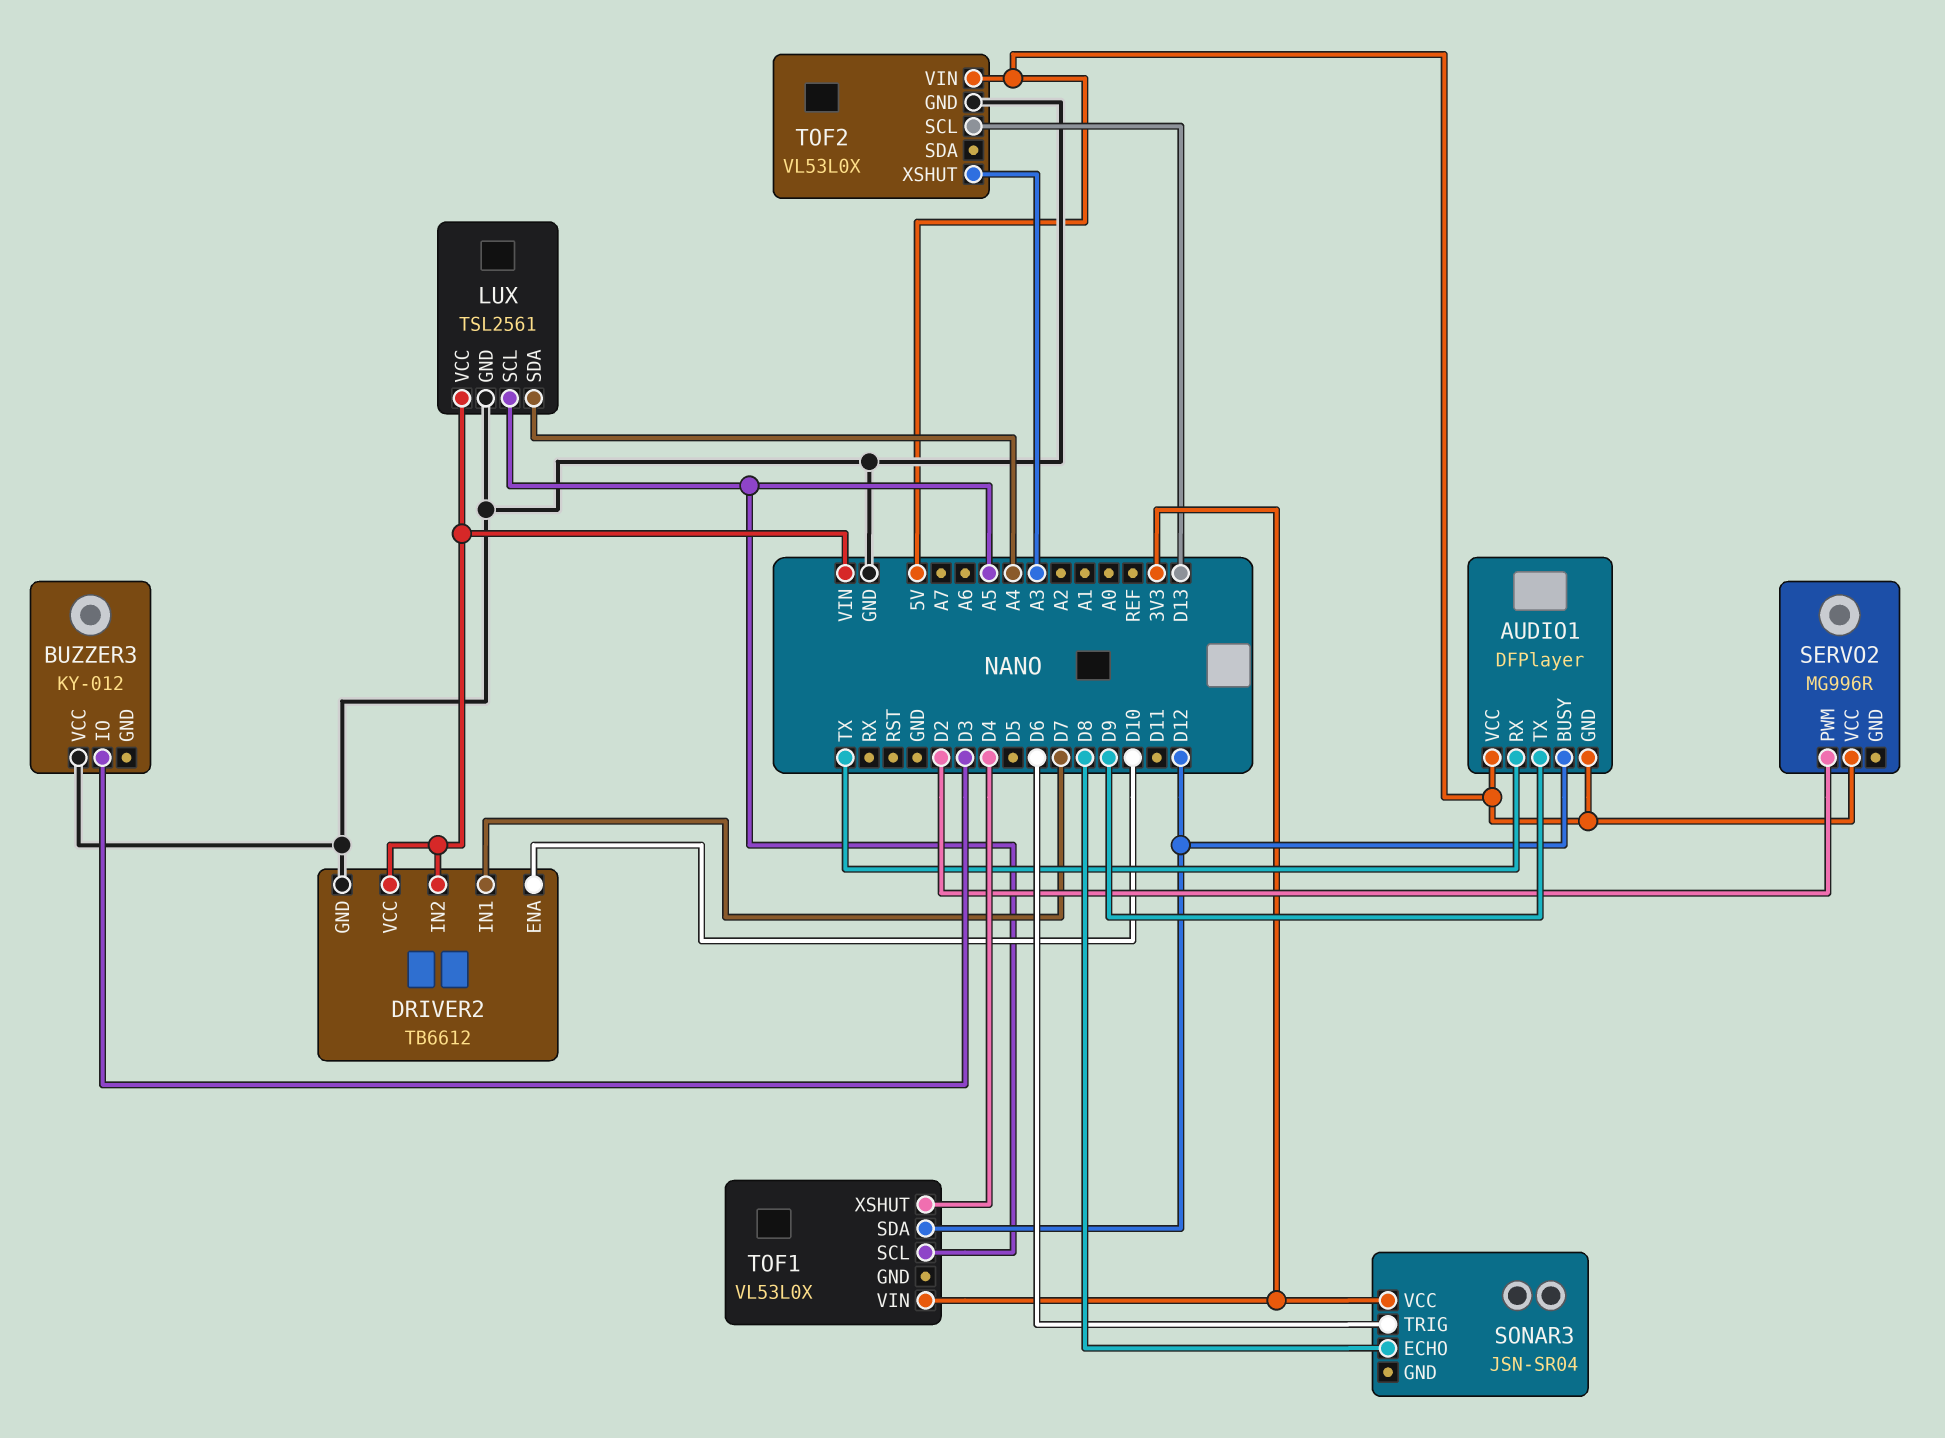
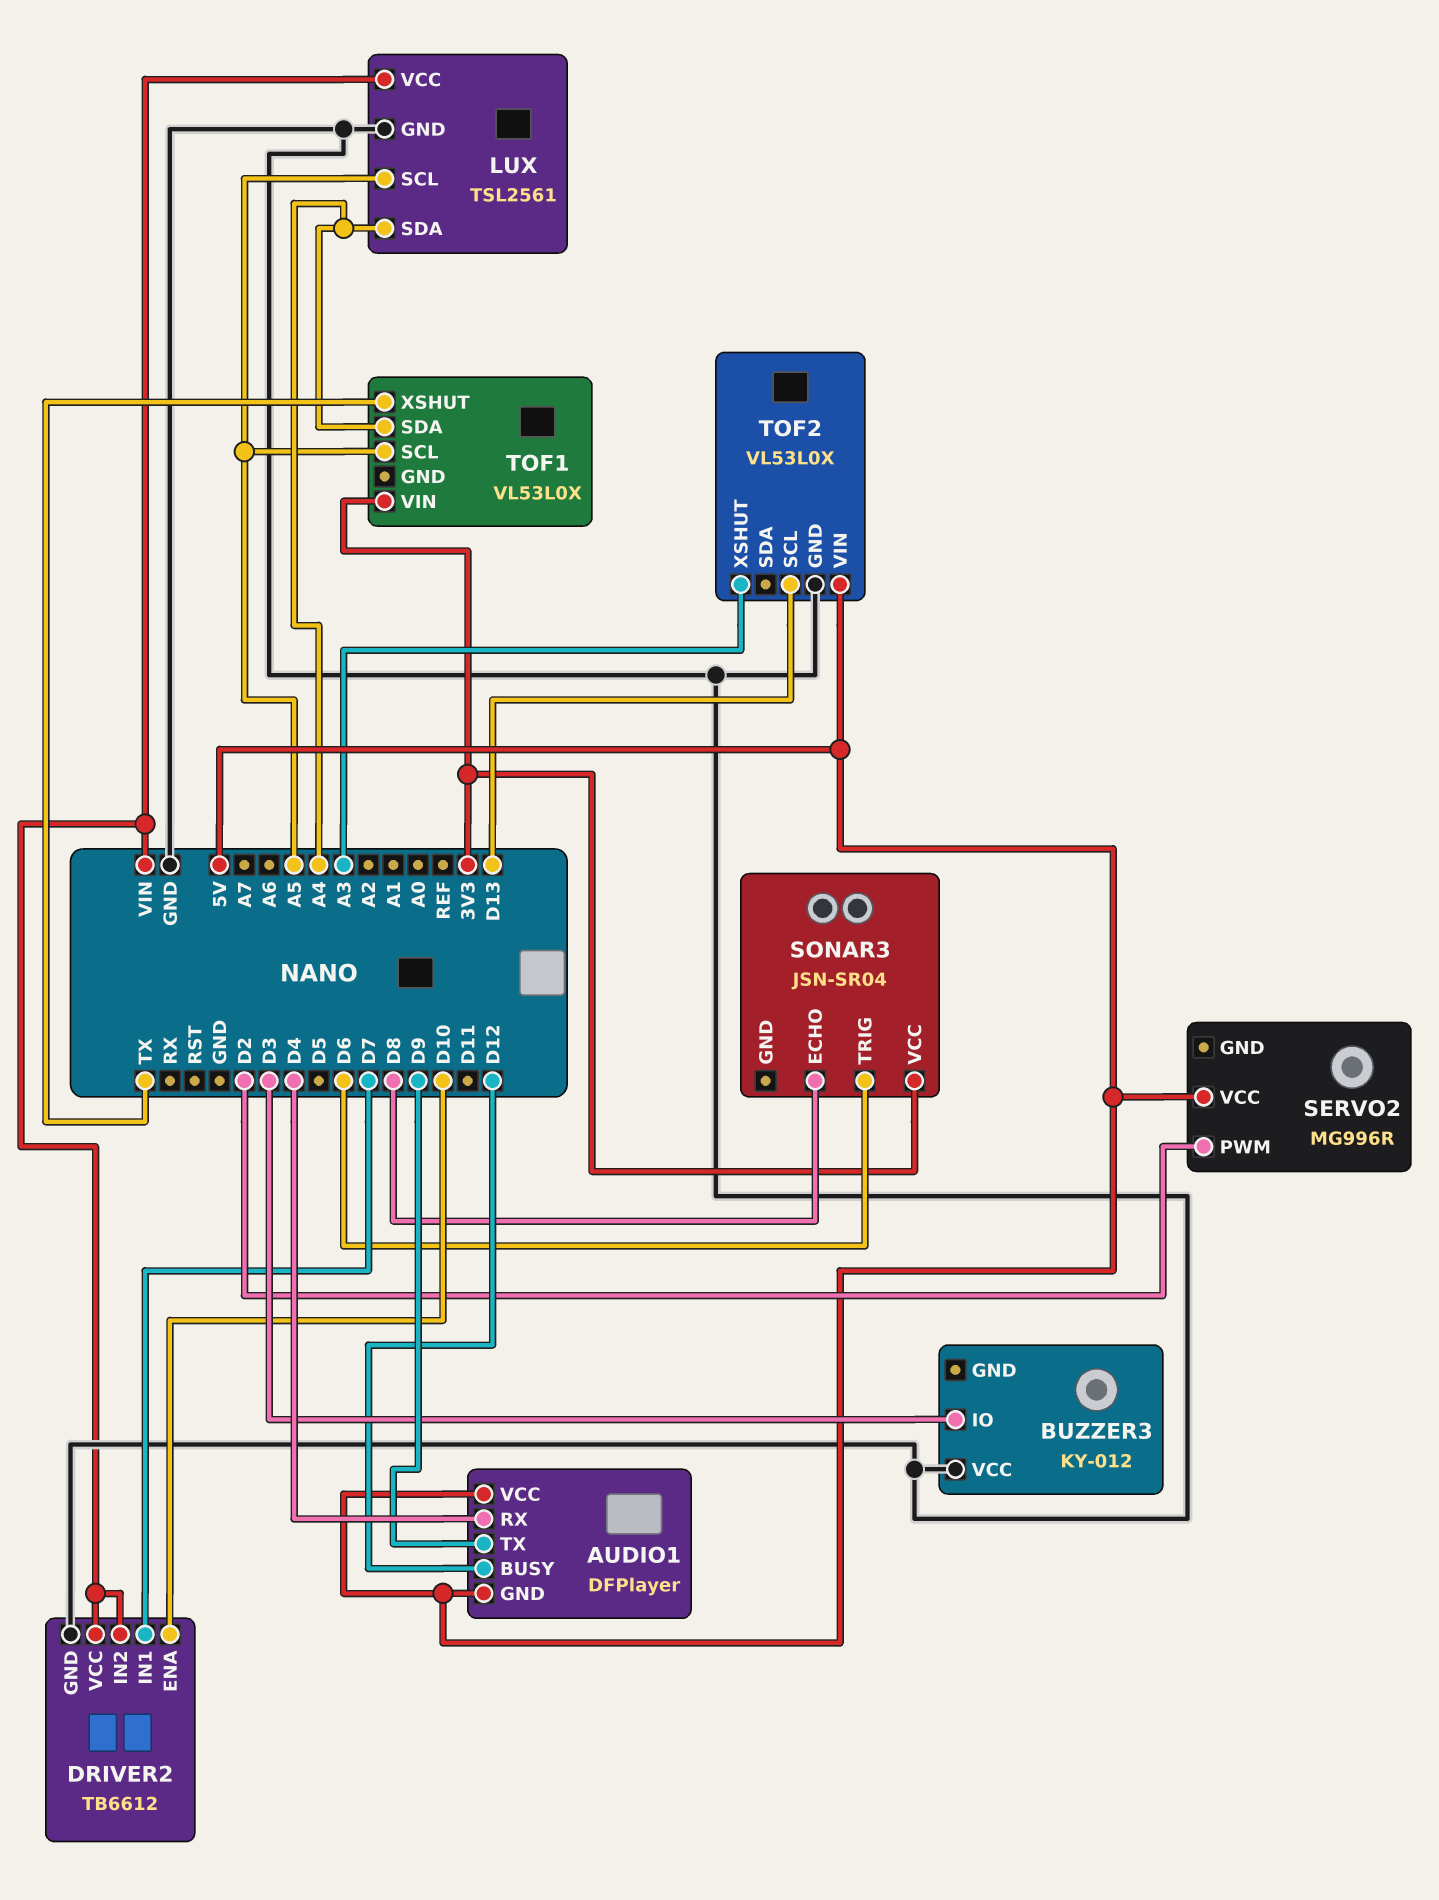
AUDIO1 pin RX: TX -> D4
TOF1 pin SDA: D12 -> A4
TOF1 pin XSHUT: D4 -> TX

